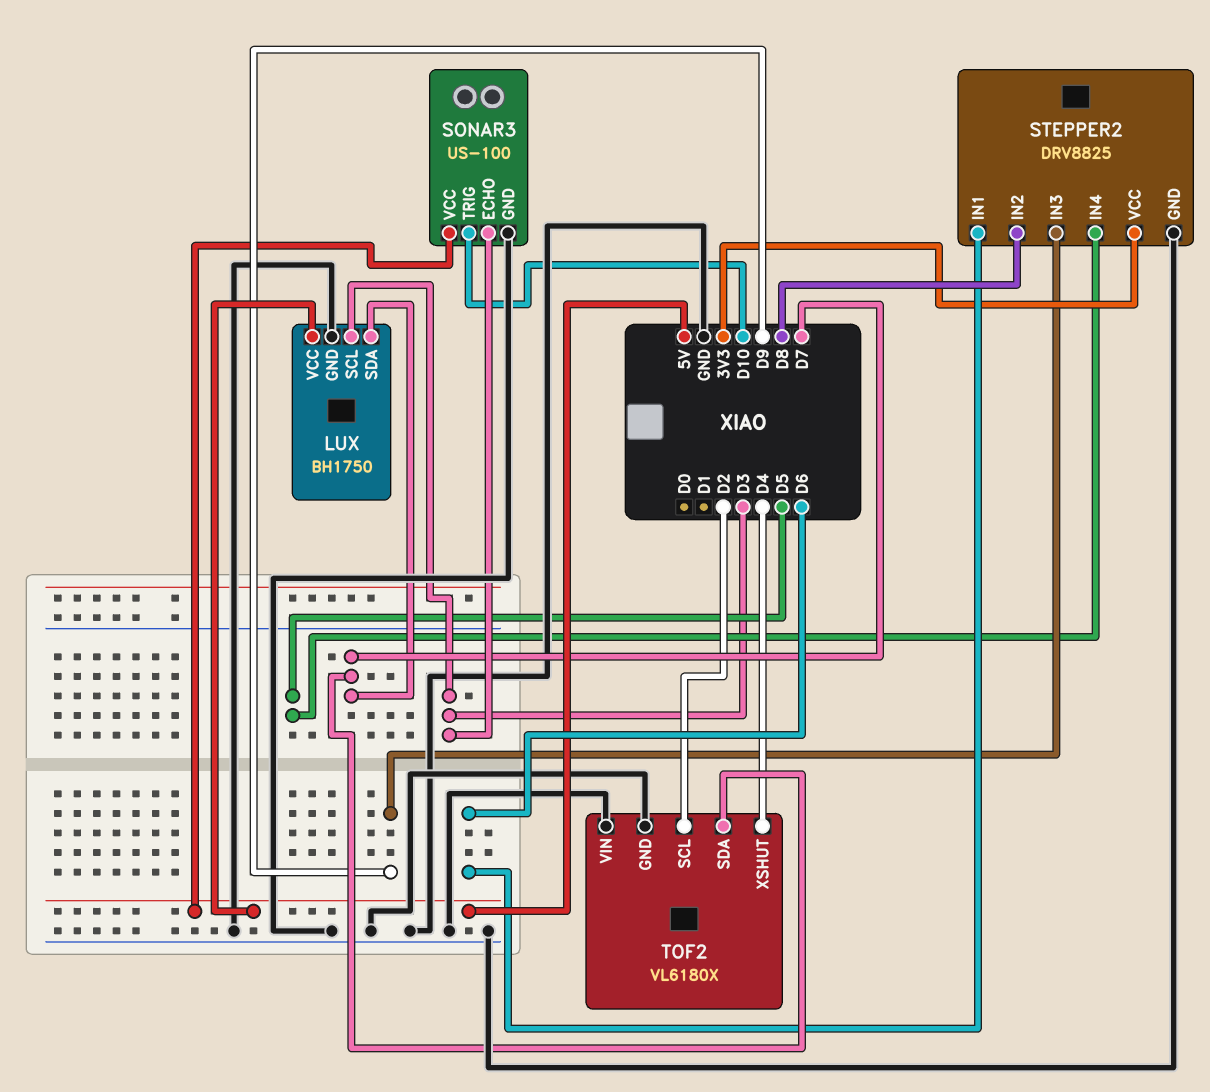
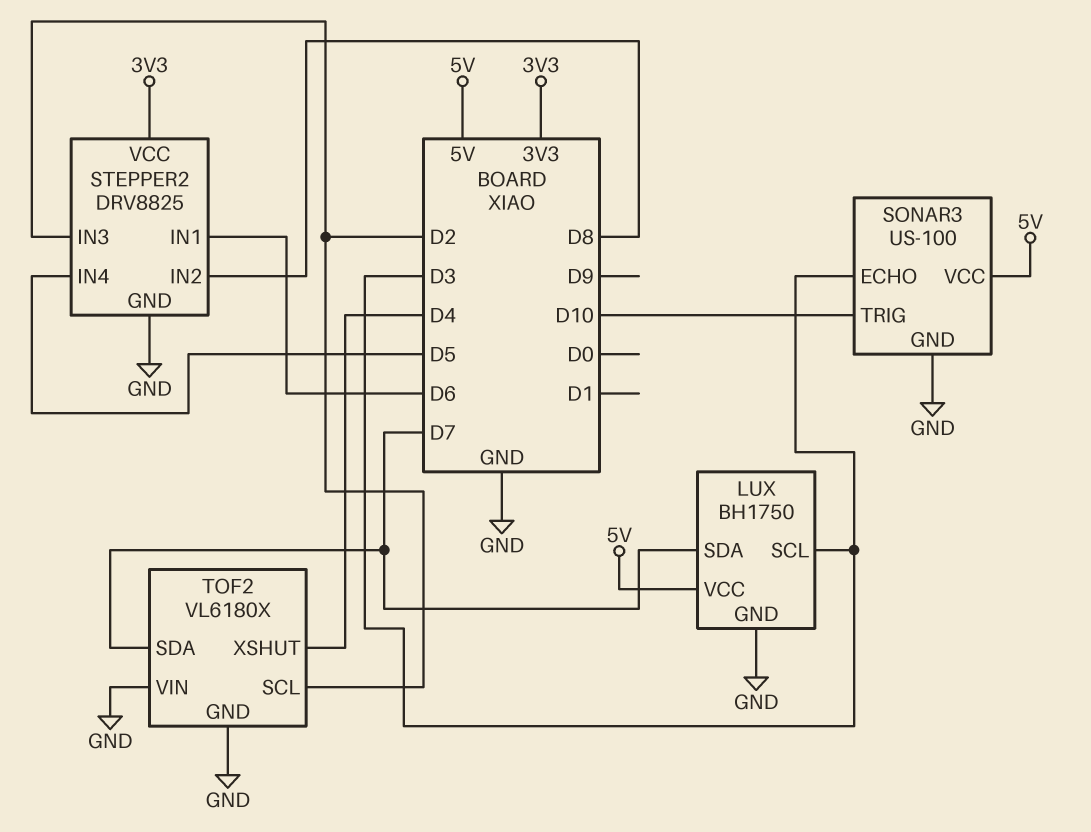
STEPPER2 pin IN3: D9 -> D2

